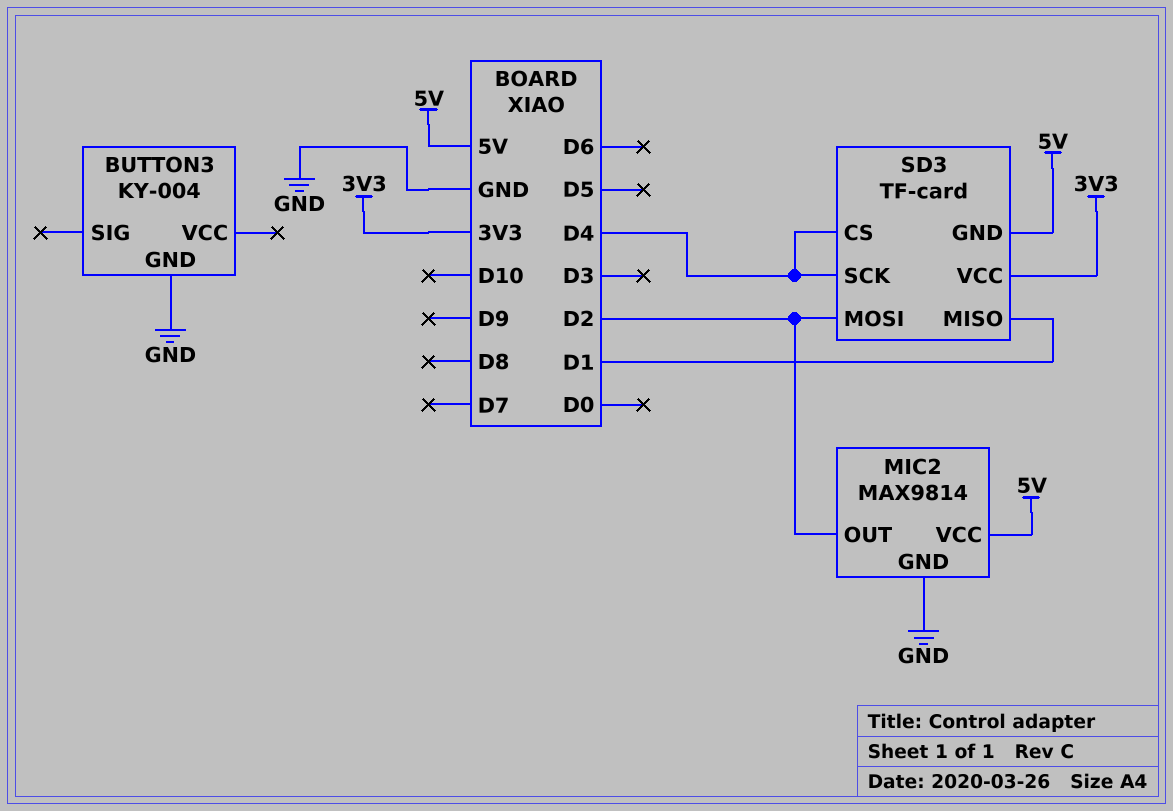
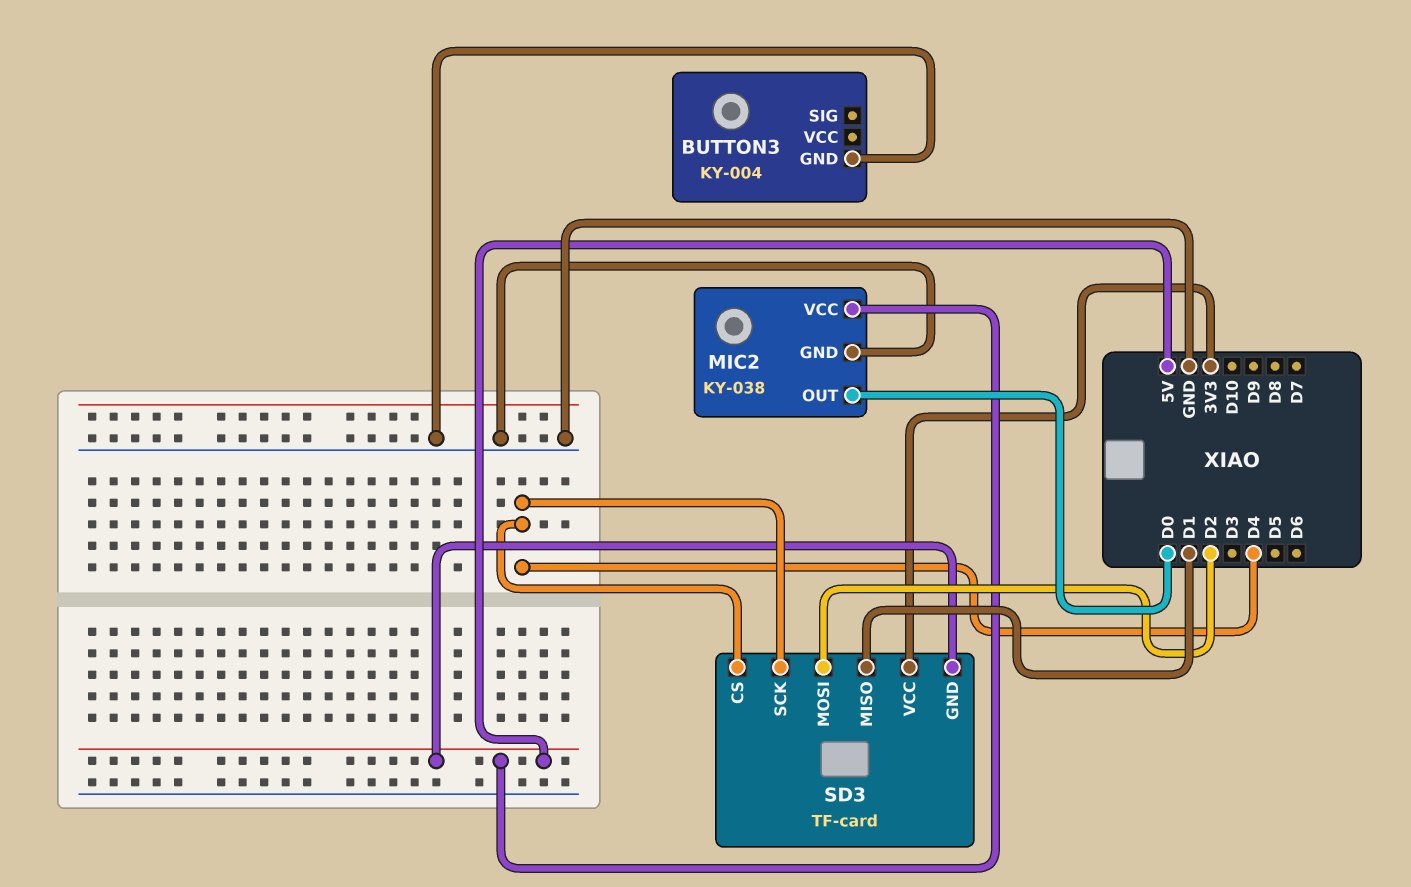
MIC2: MAX9814 -> KY-038
MIC2 pin OUT: D2 -> D0

